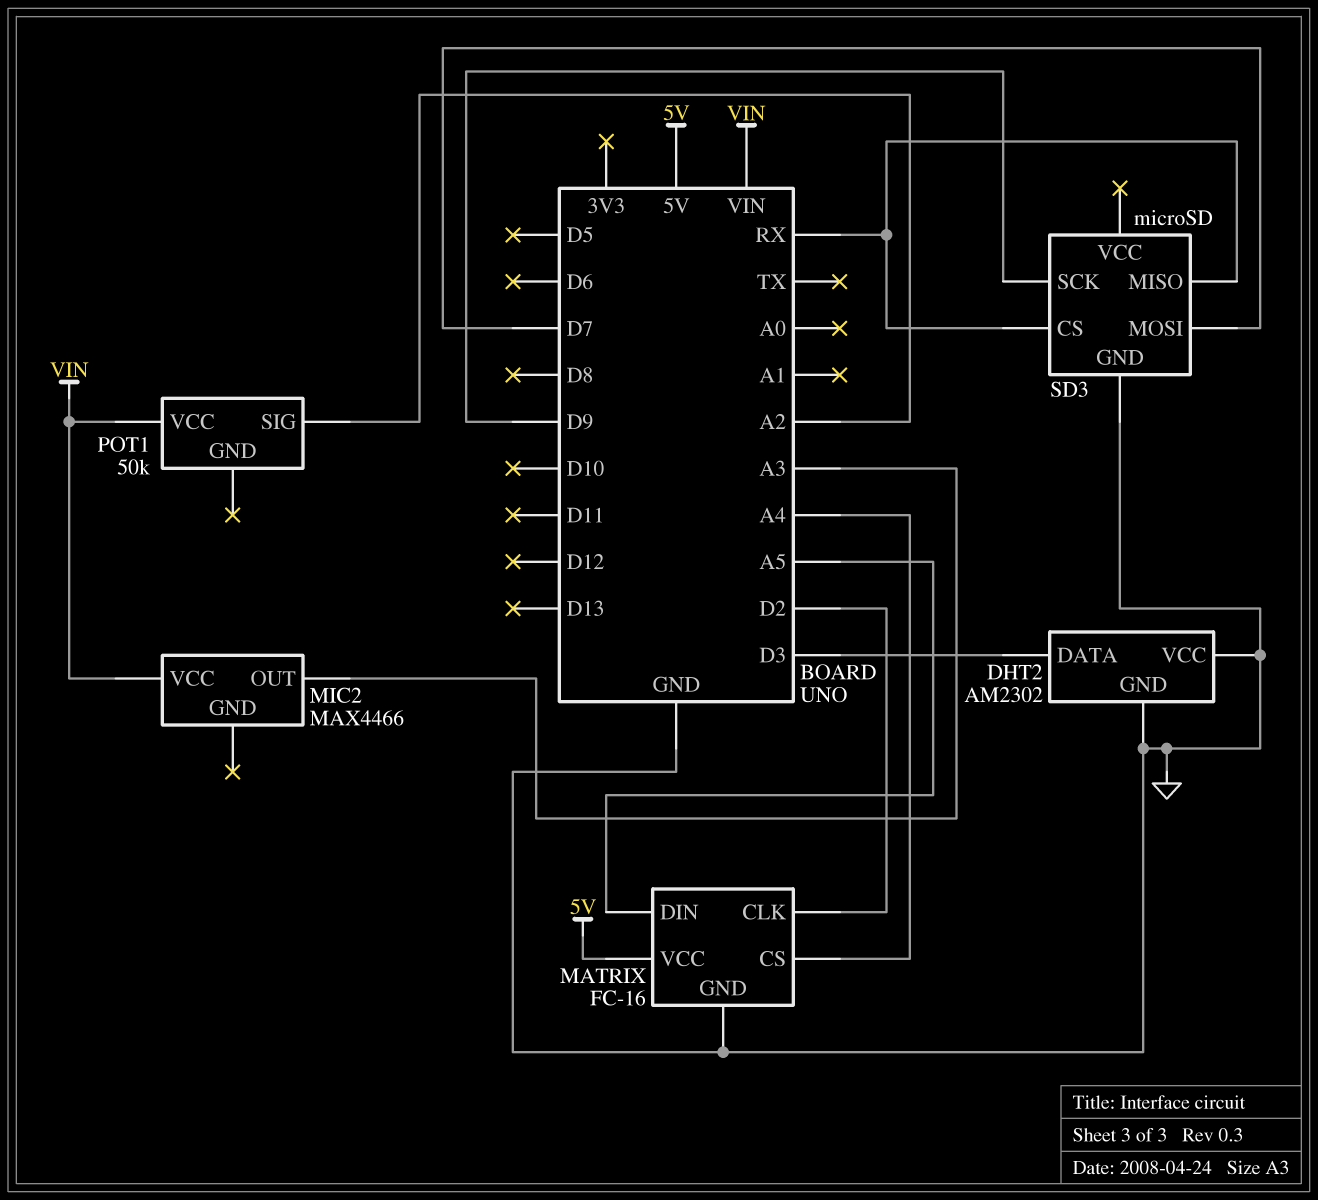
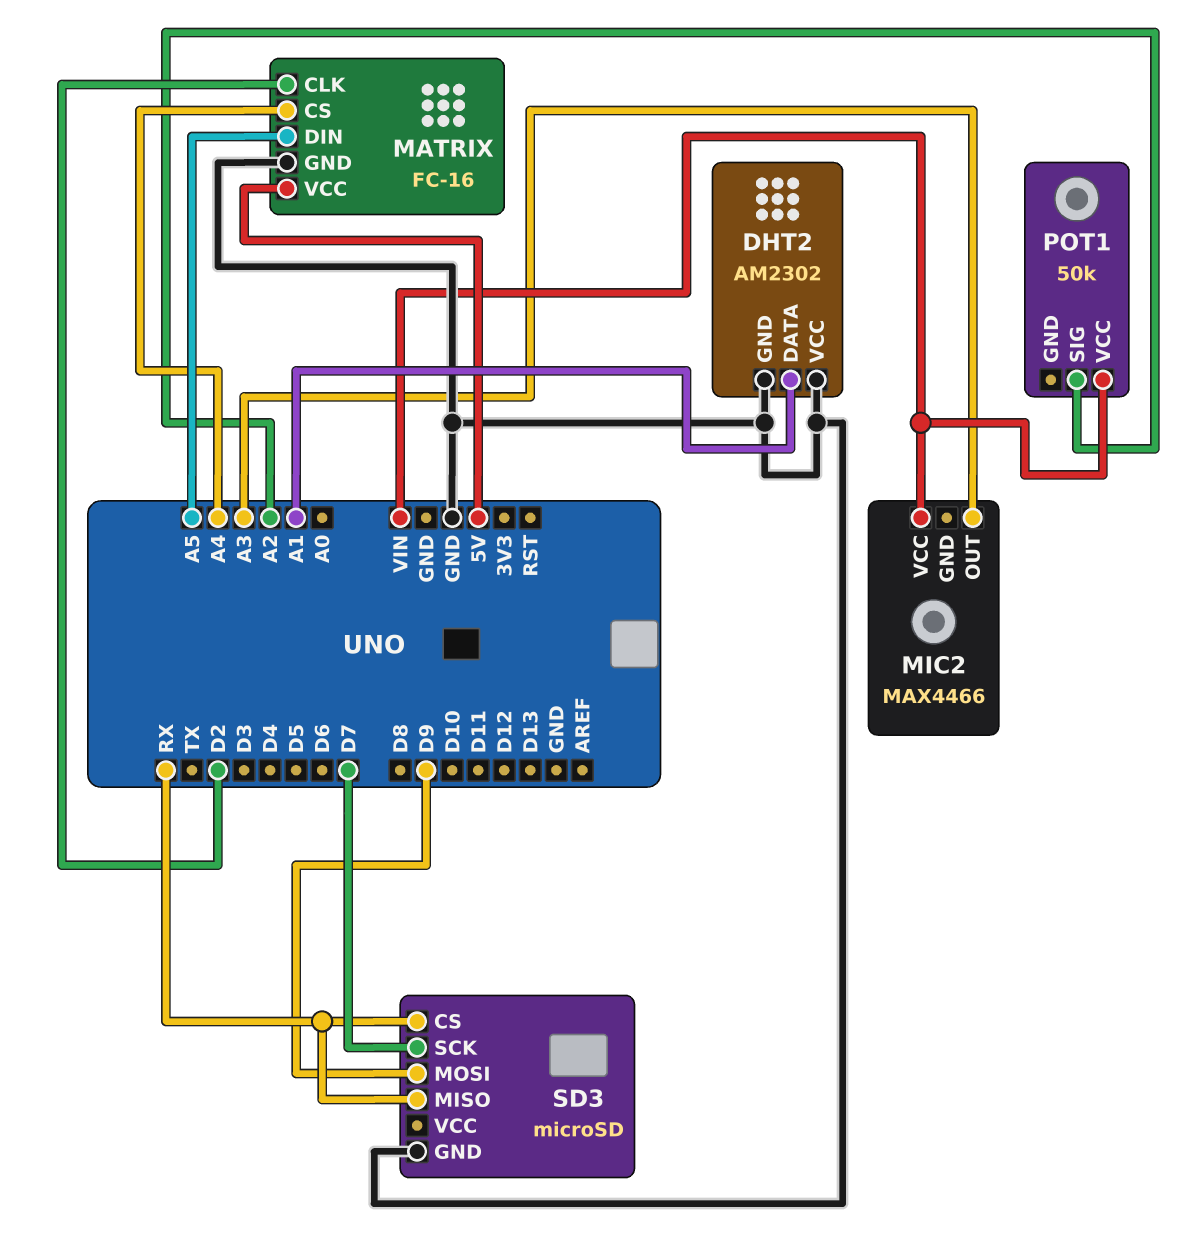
DHT2 pin DATA: D3 -> A1
SD3 pin MOSI: D7 -> D9
SD3 pin SCK: D9 -> D7

